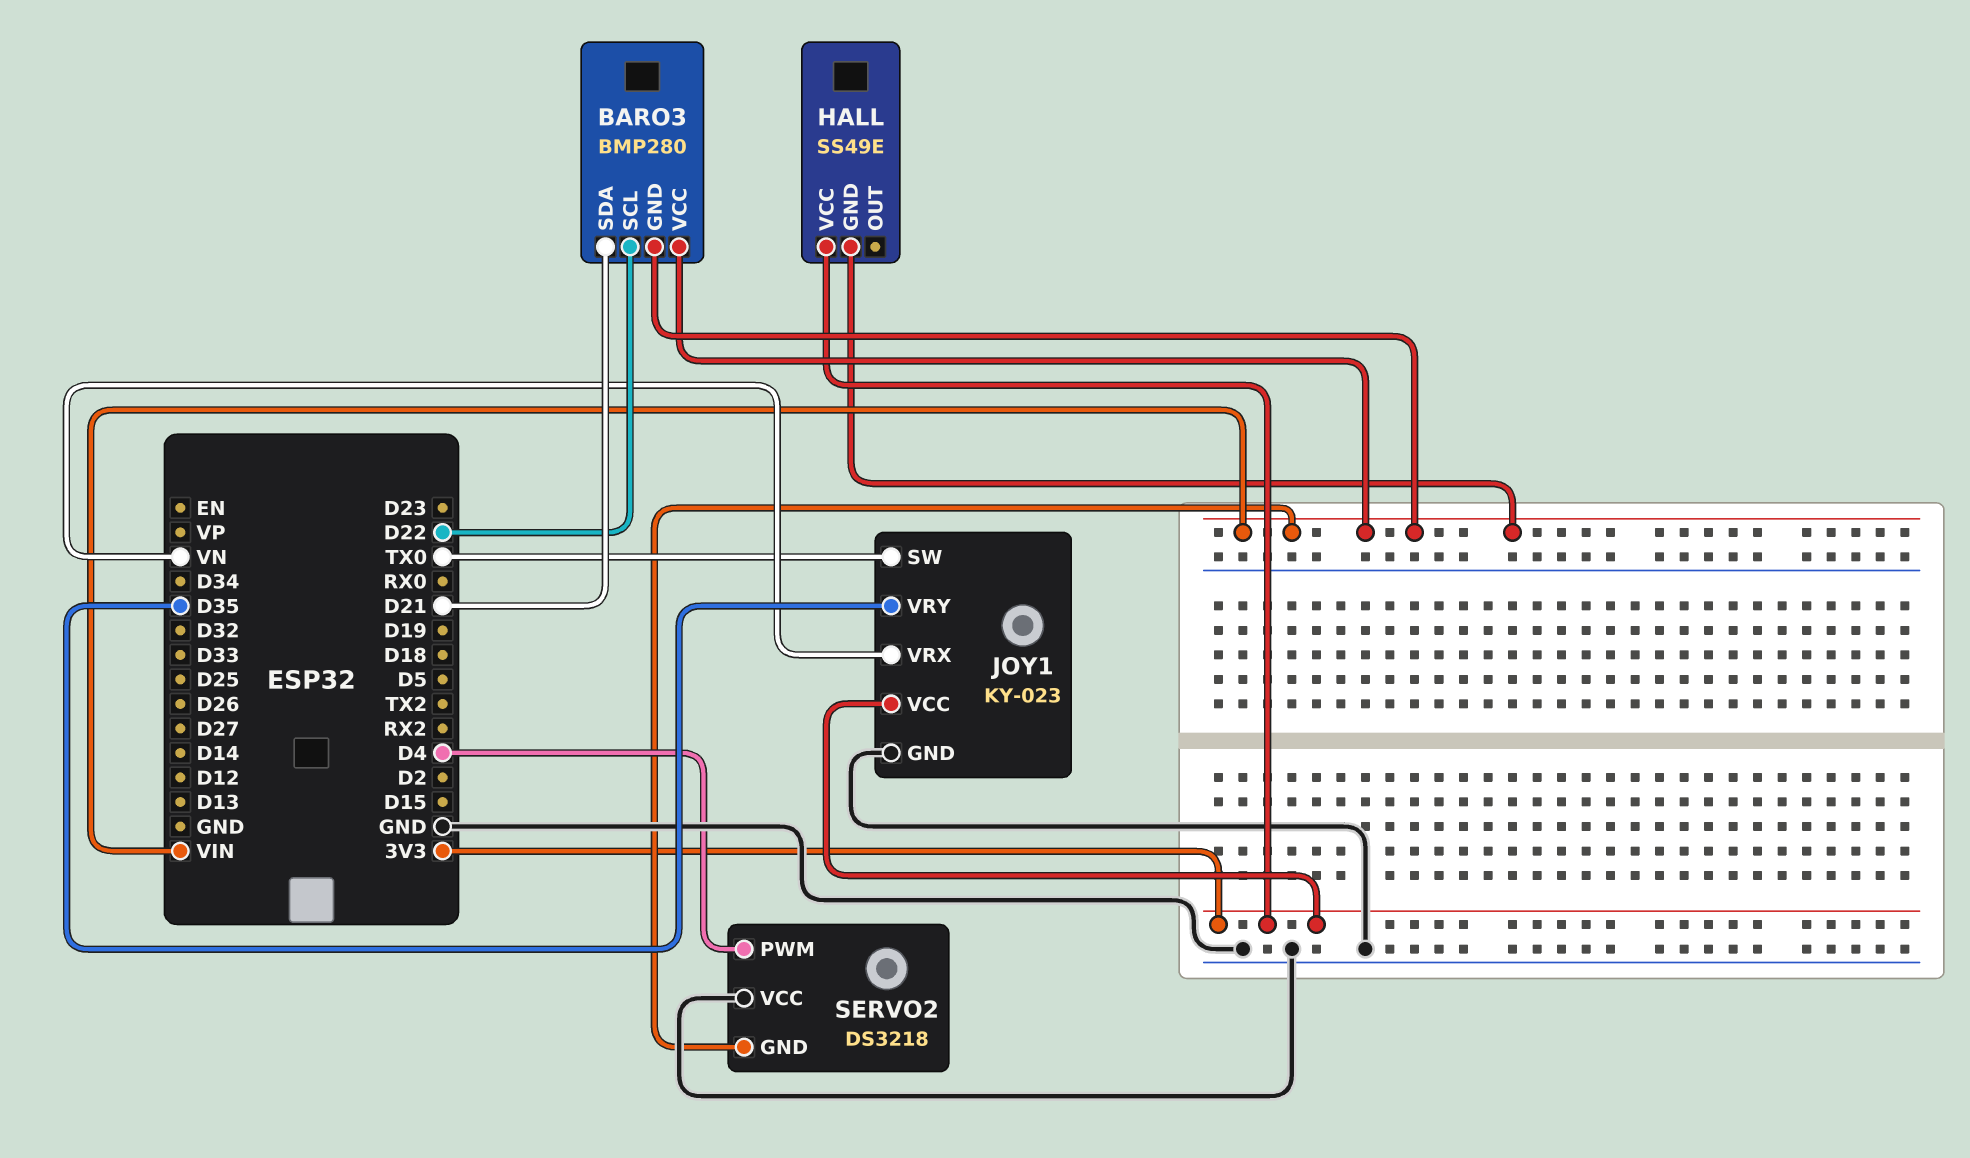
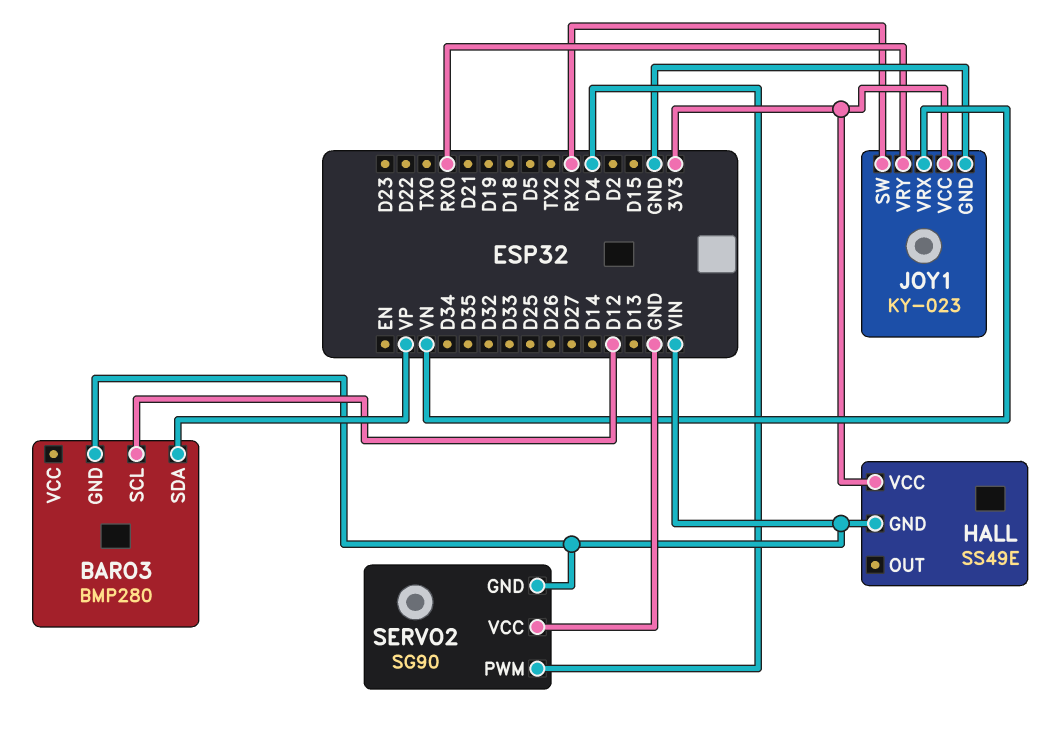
BARO3 pin SCL: D22 -> D12
BARO3 pin SDA: D21 -> VP
BARO3 pin VCC: VIN -> none
JOY1 pin SW: TX0 -> RX2
JOY1 pin VRY: D35 -> RX0
SERVO2: DS3218 -> SG90

